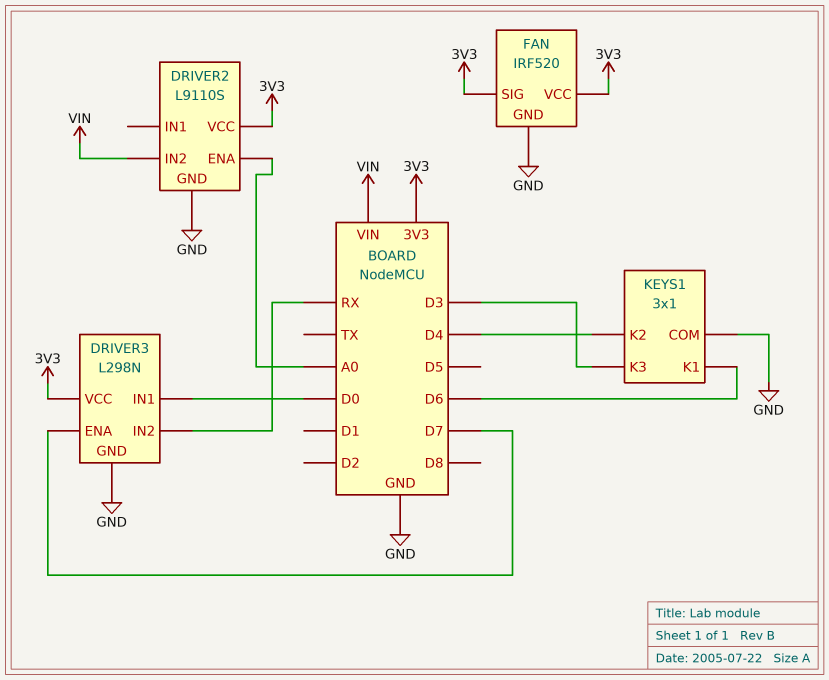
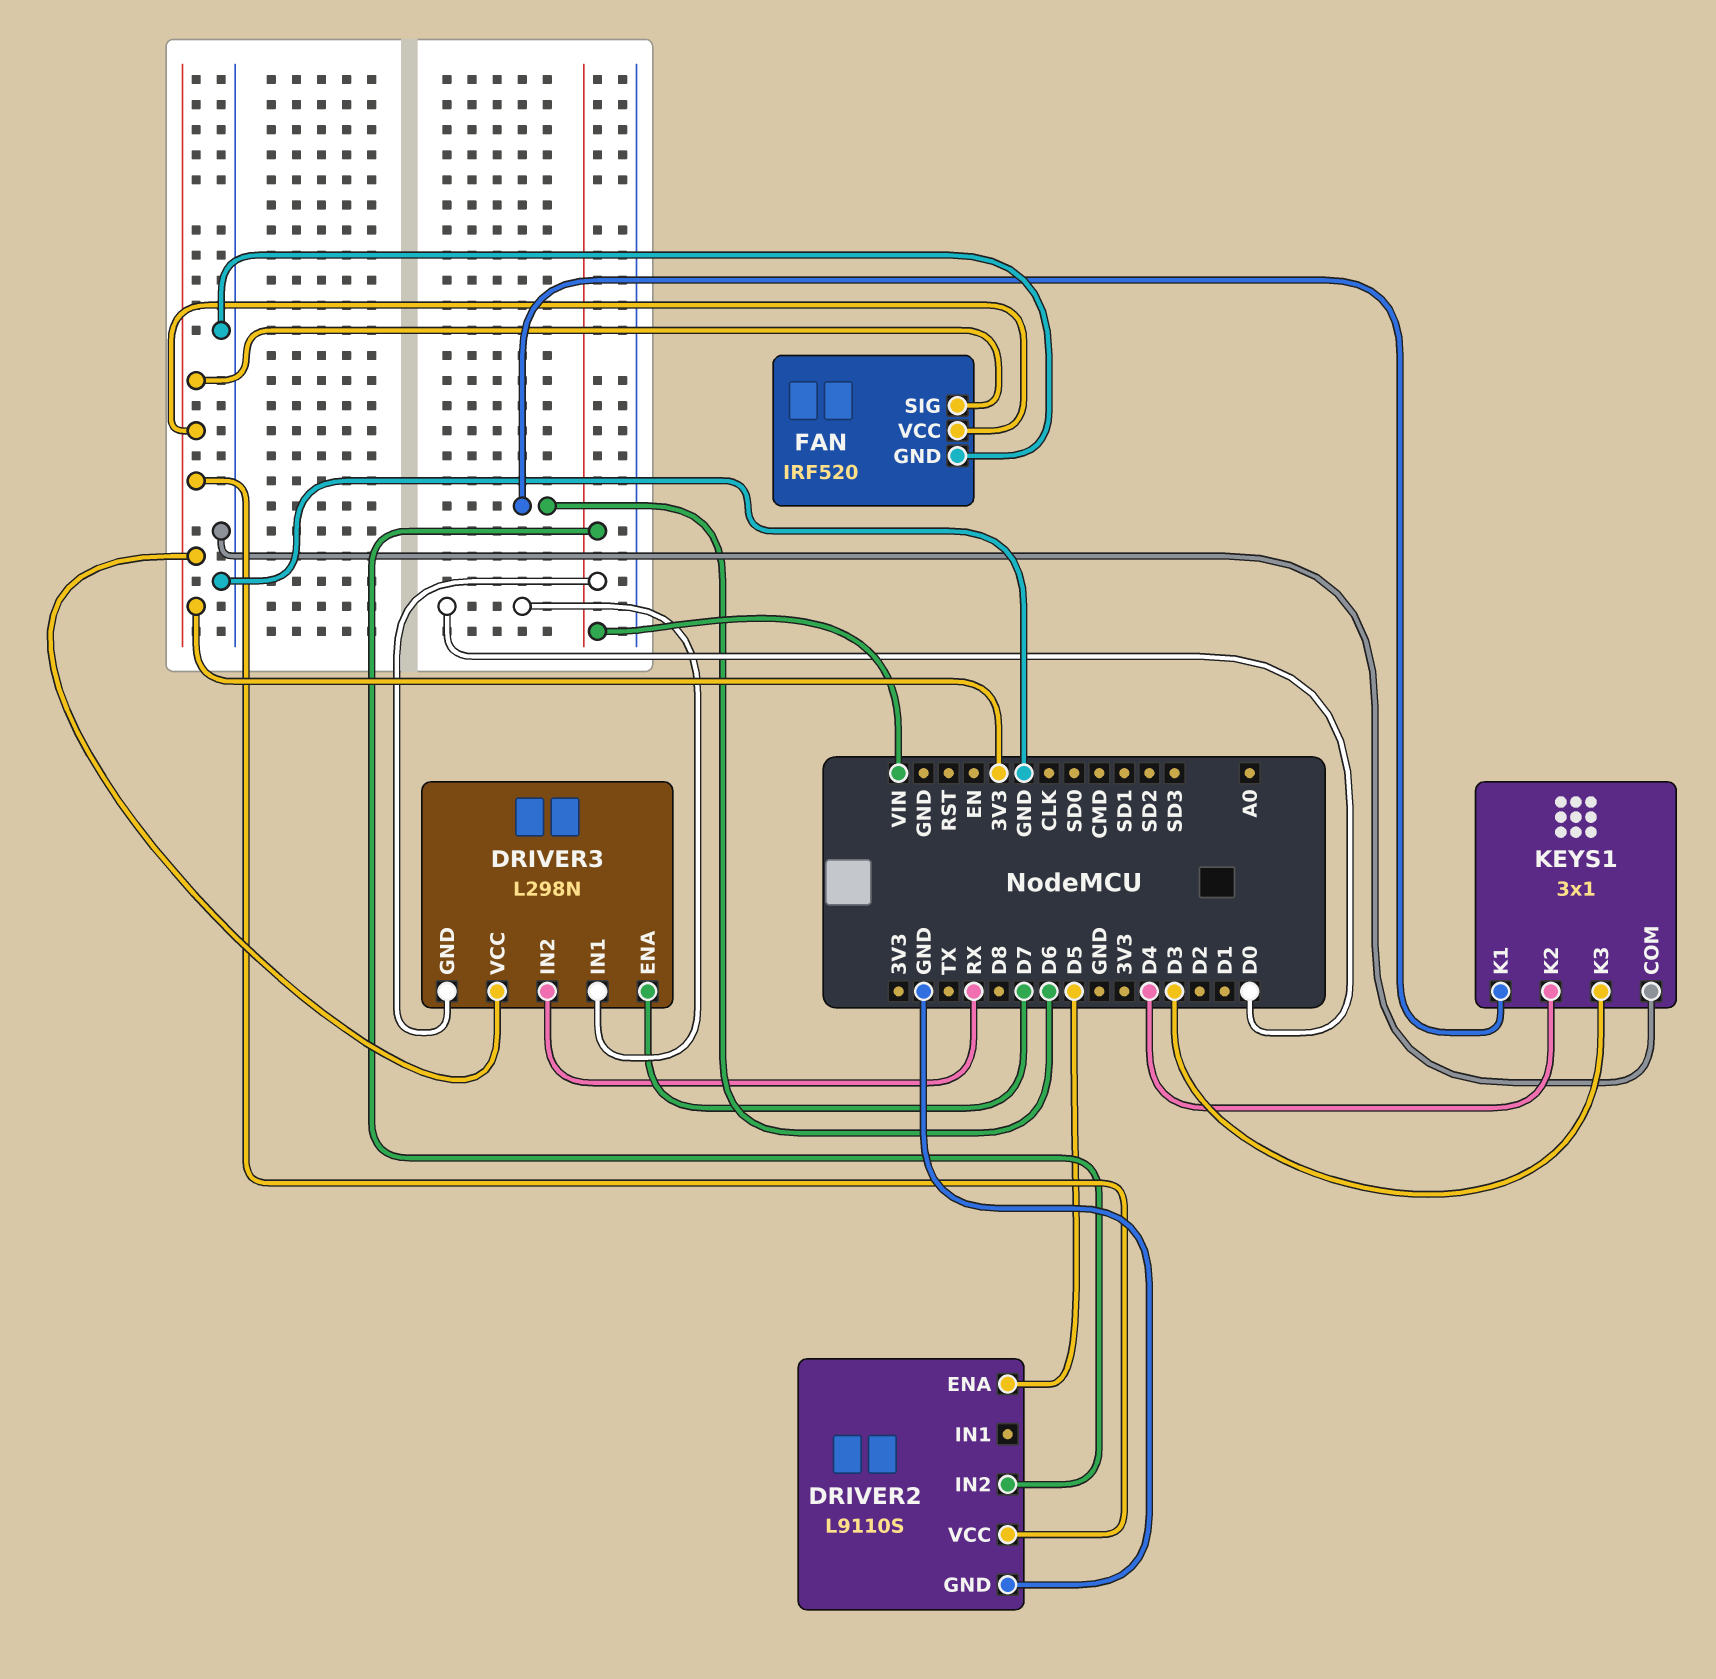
DRIVER2 pin ENA: A0 -> D5
DRIVER3 pin GND: GND -> VIN

